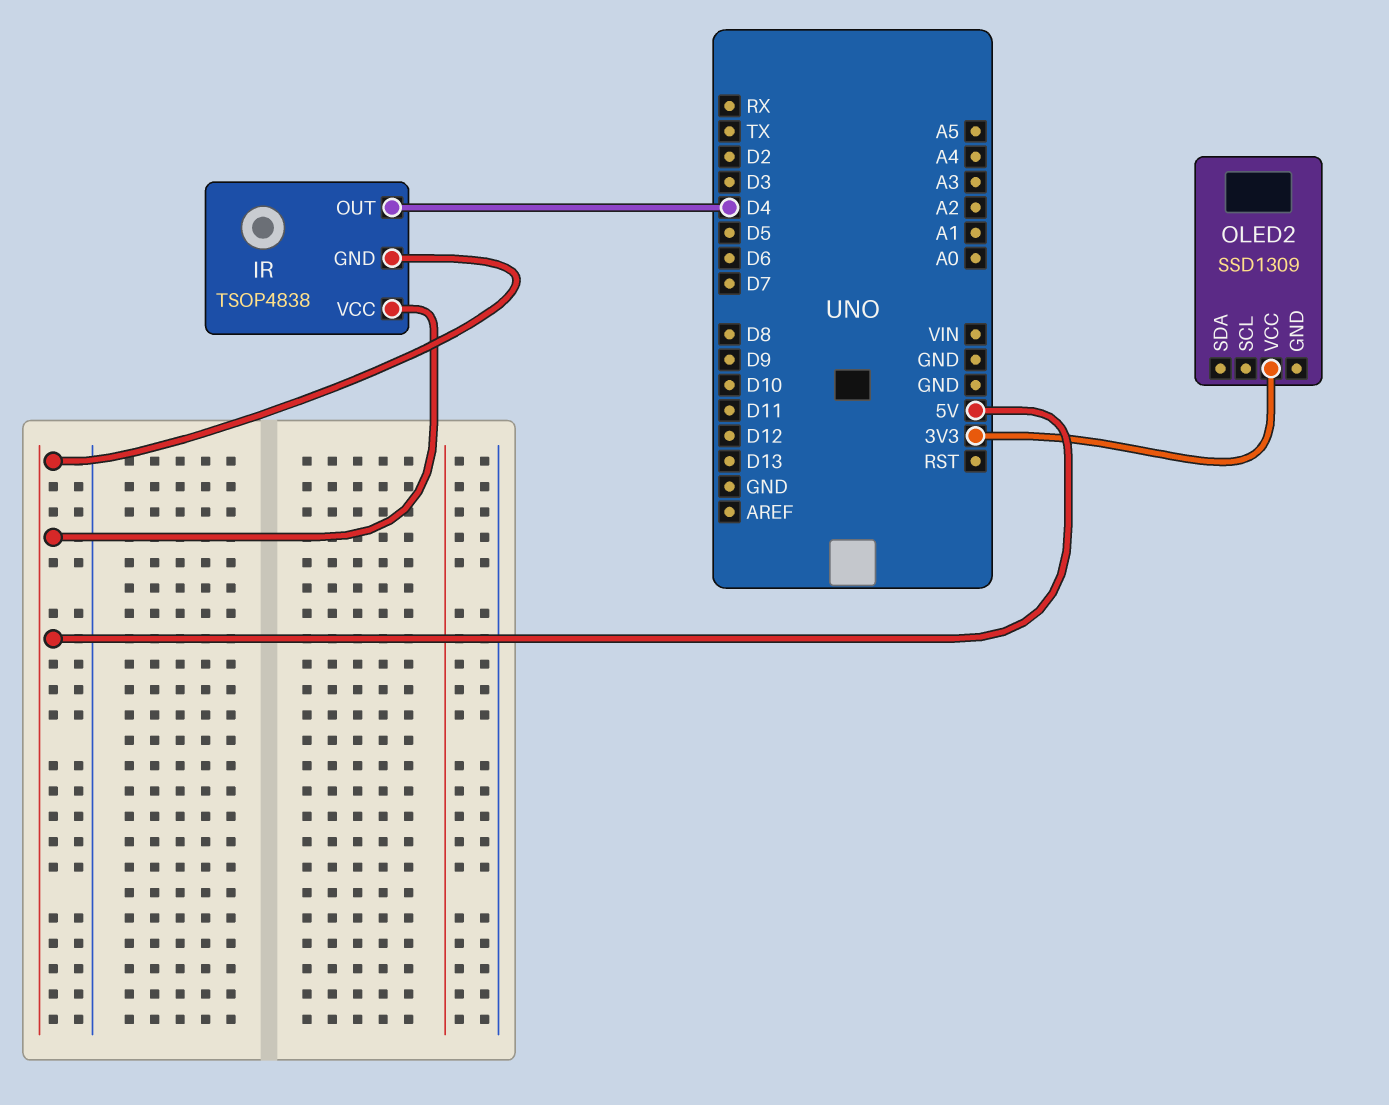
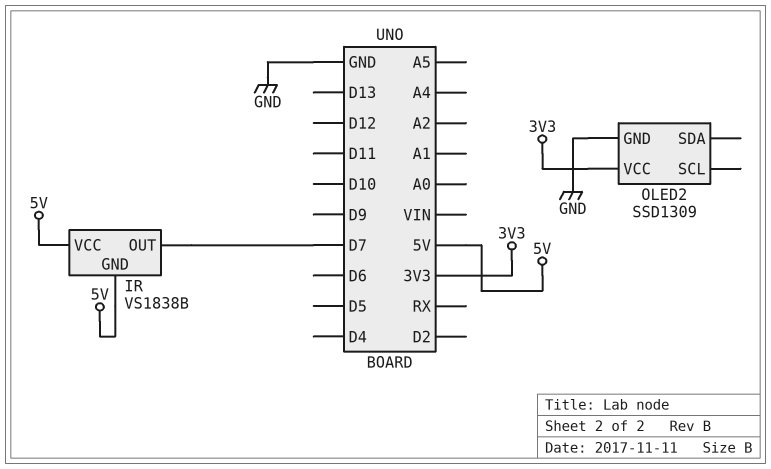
IR: TSOP4838 -> VS1838B
IR pin OUT: D4 -> D7
OLED2 pin GND: none -> GND

